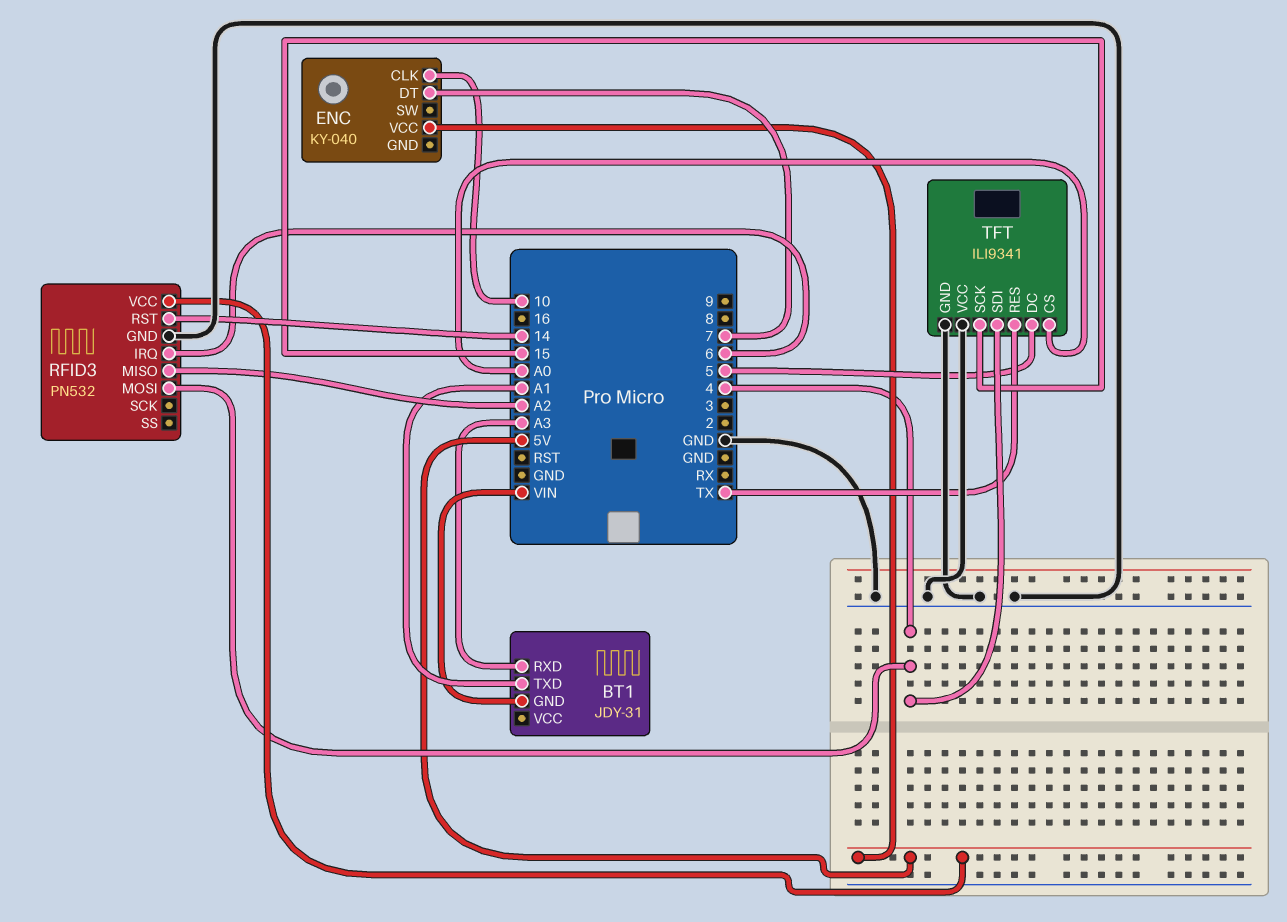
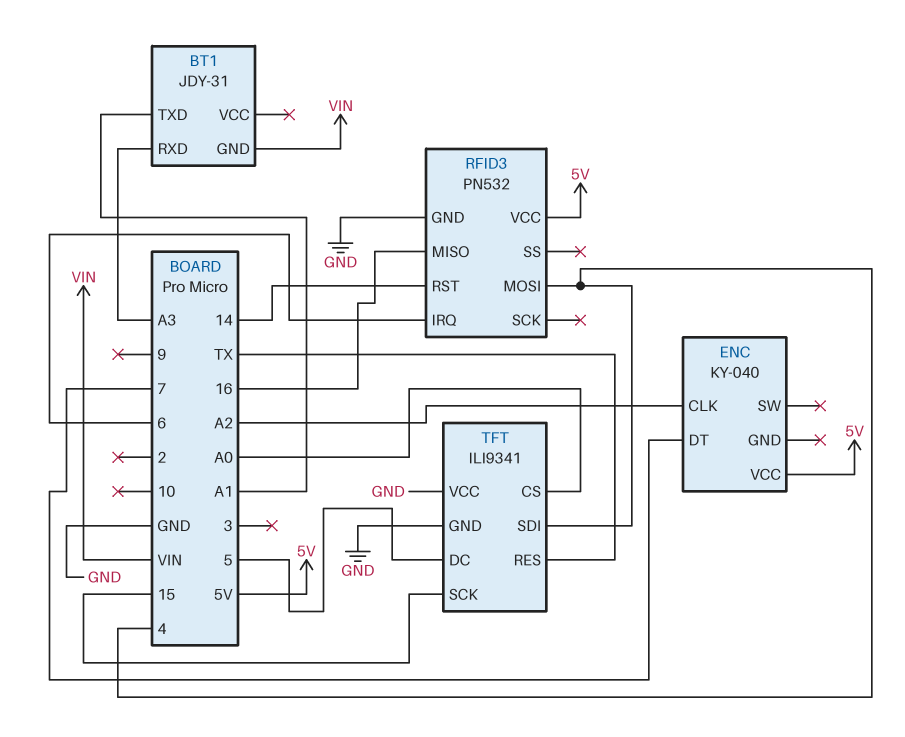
ENC pin CLK: 10 -> A2
RFID3 pin MISO: A2 -> 16

